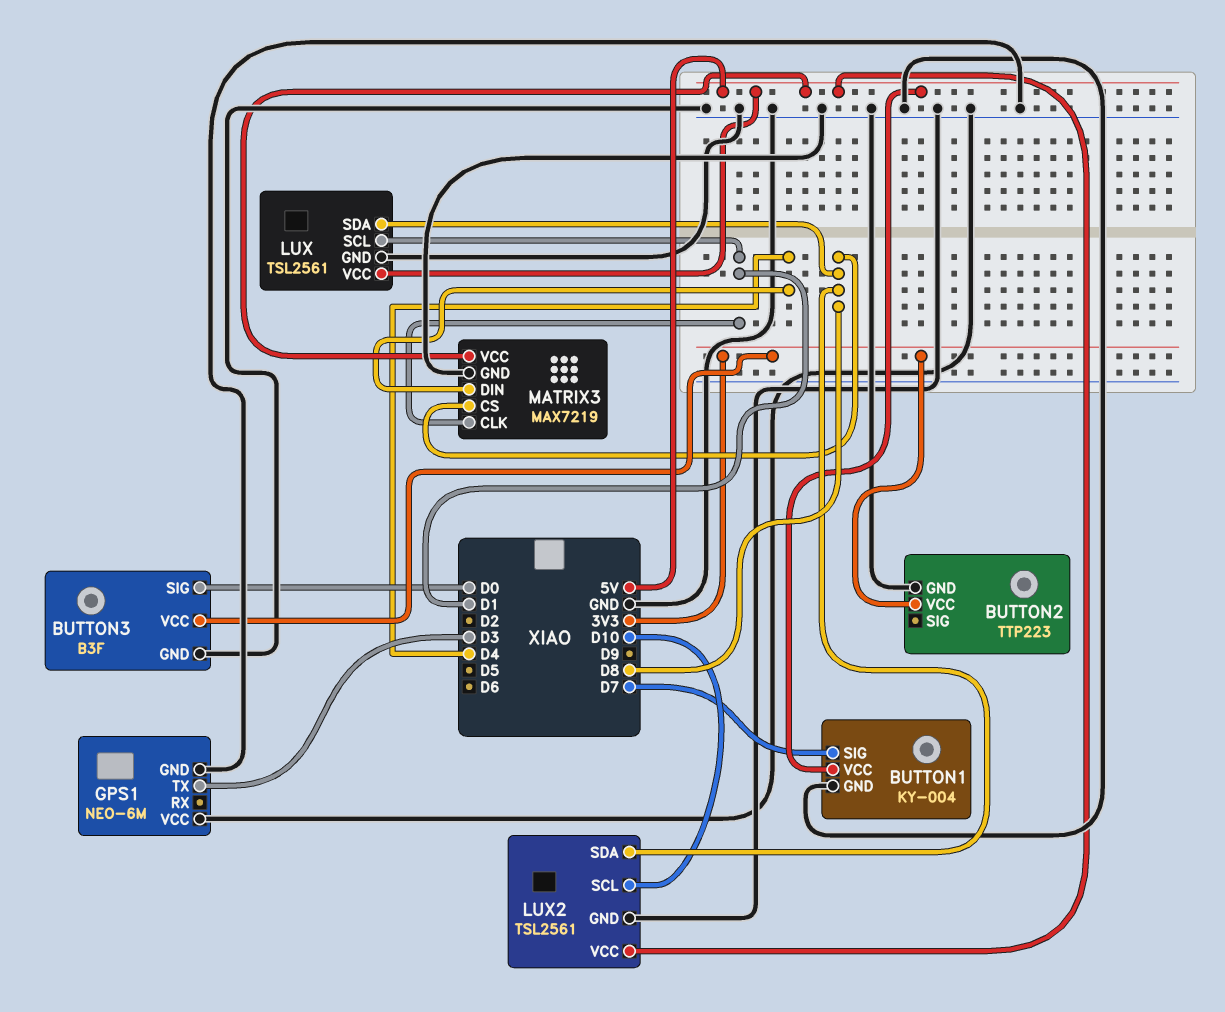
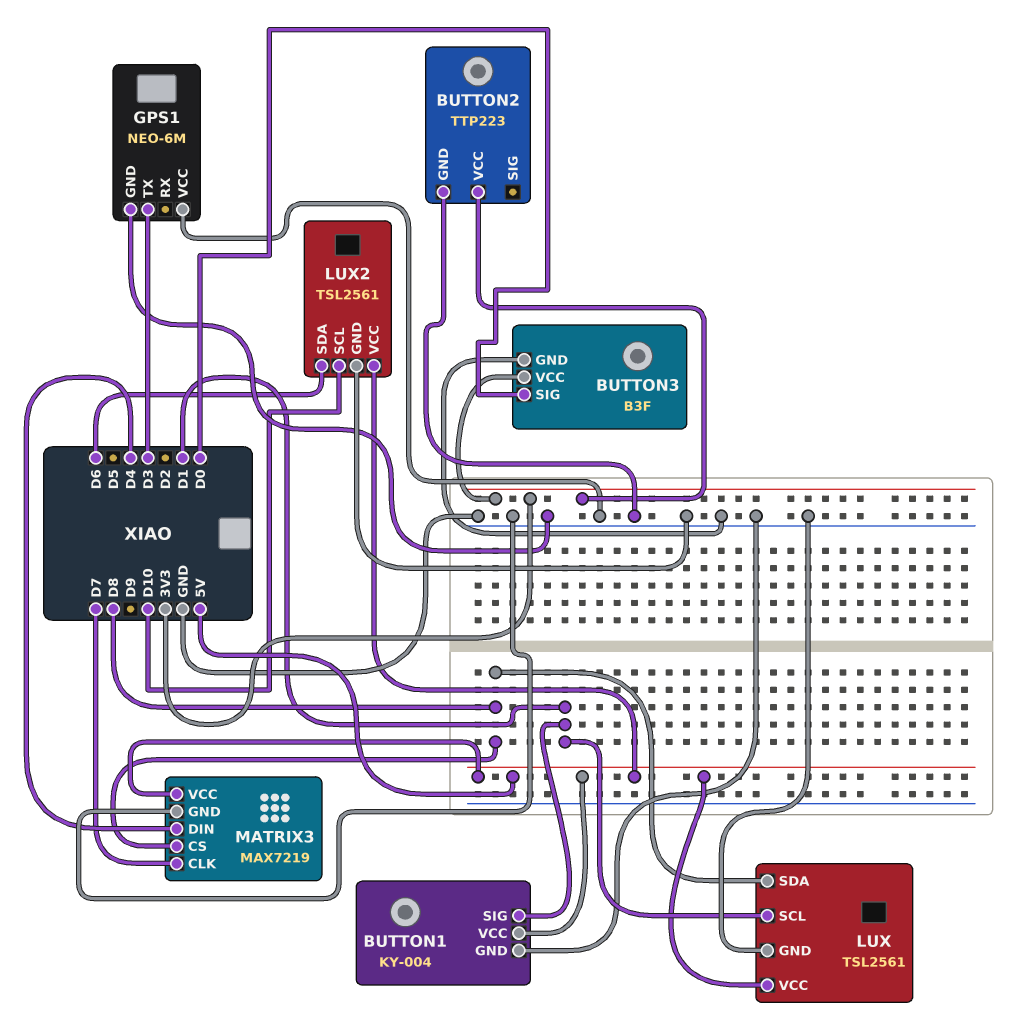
BUTTON1 pin SIG: D7 -> D1
LUX2 pin SDA: D8 -> D6
MATRIX3 pin CLK: D1 -> D7

